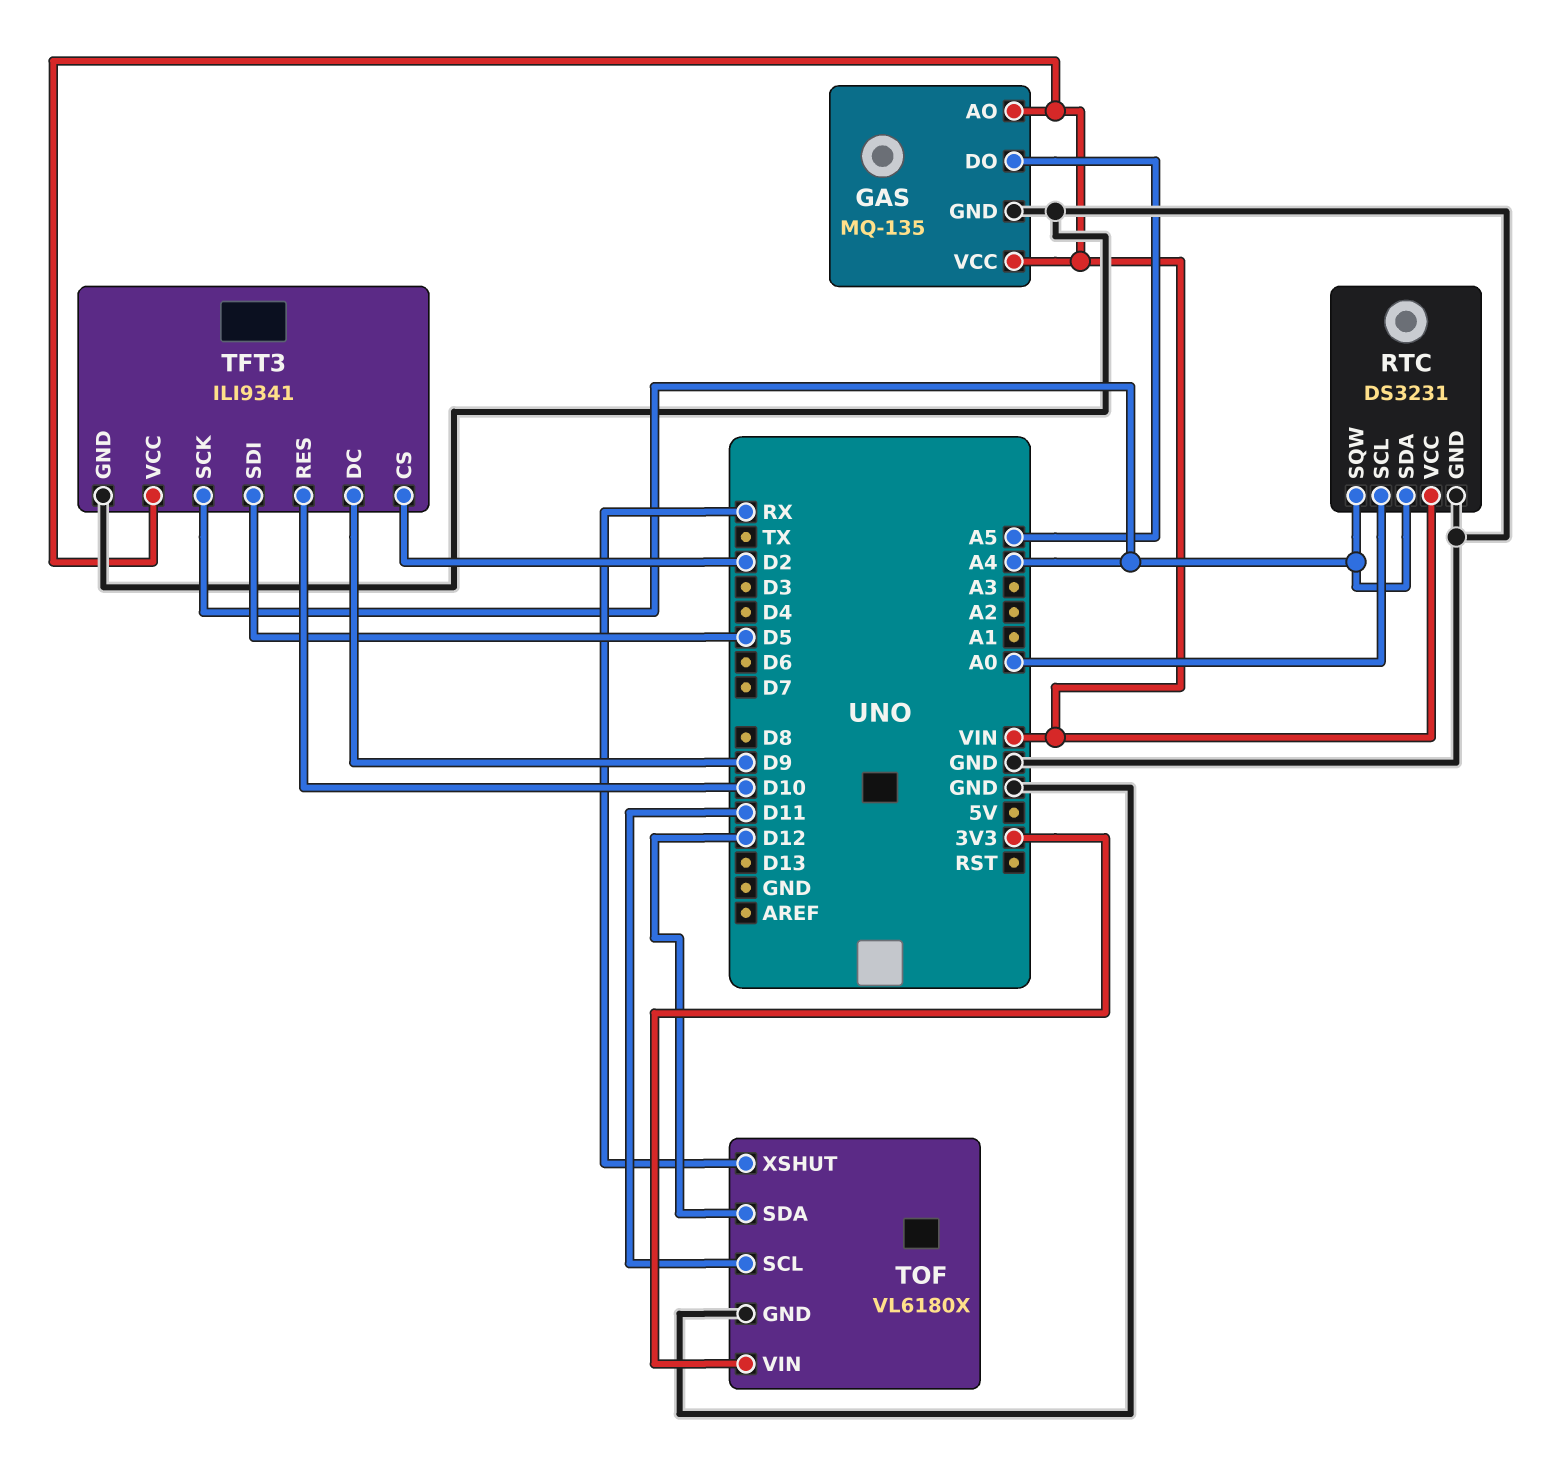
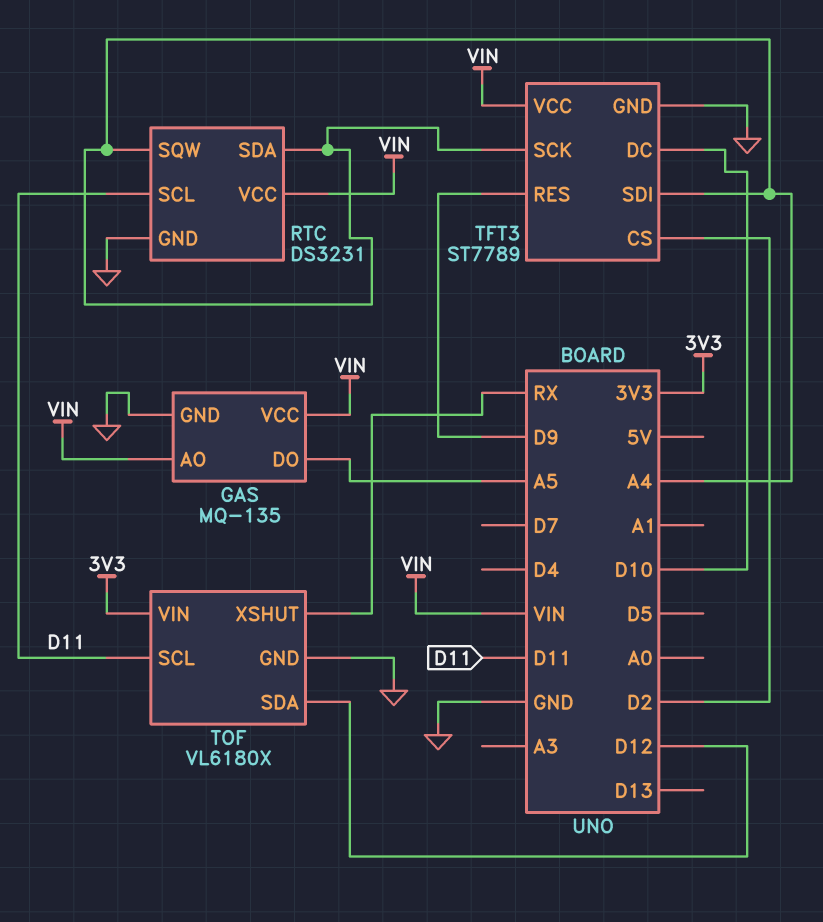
RTC pin SCL: A0 -> D11
TFT3: ILI9341 -> ST7789
TFT3 pin DC: D9 -> D10
TFT3 pin RES: D10 -> D9
TFT3 pin SDI: D5 -> A4

